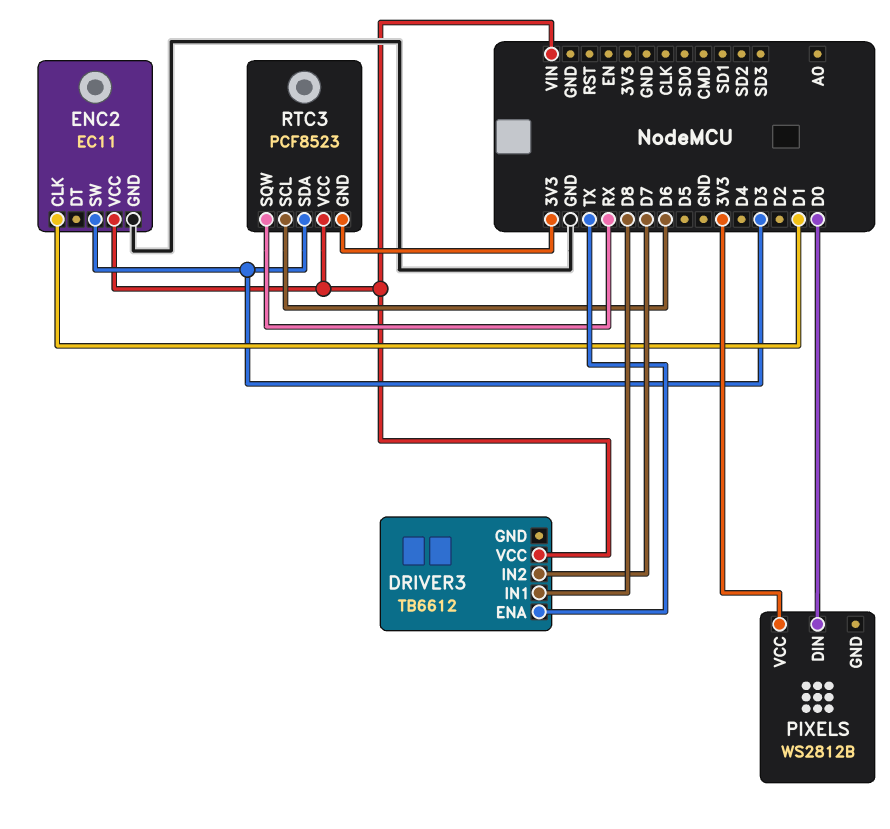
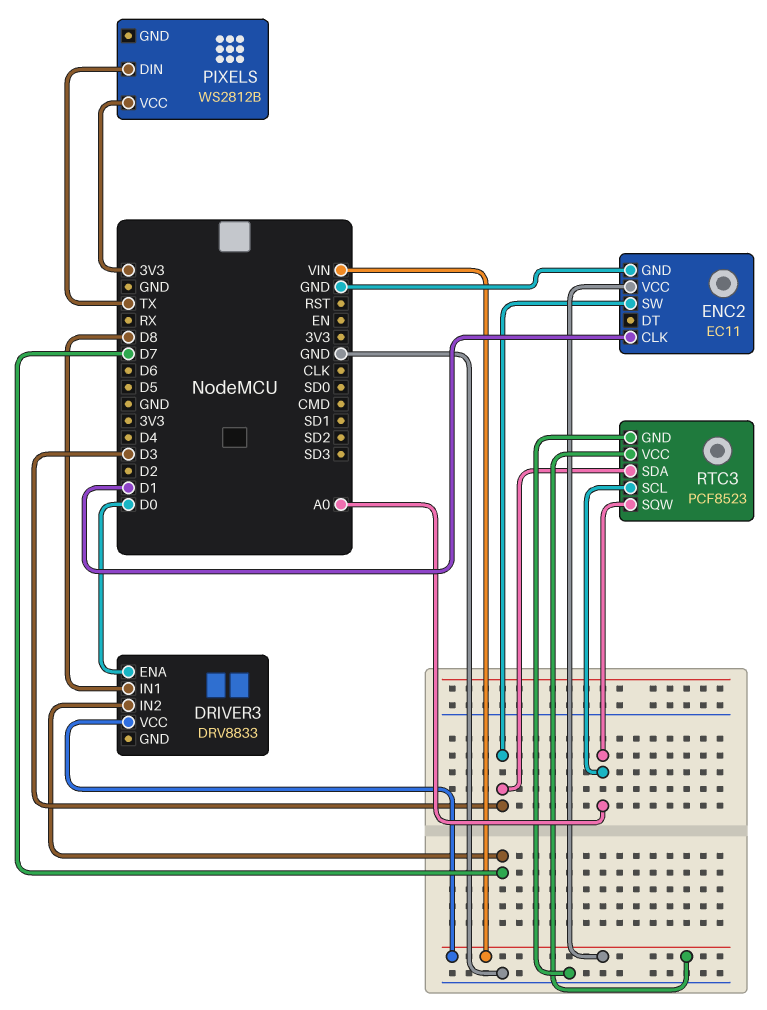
DRIVER3: TB6612 -> DRV8833
DRIVER3 pin ENA: TX -> D0
PIXELS pin DIN: D0 -> TX
RTC3 pin GND: 3V3 -> GND
RTC3 pin SCL: D6 -> A0
RTC3 pin SQW: RX -> A0

